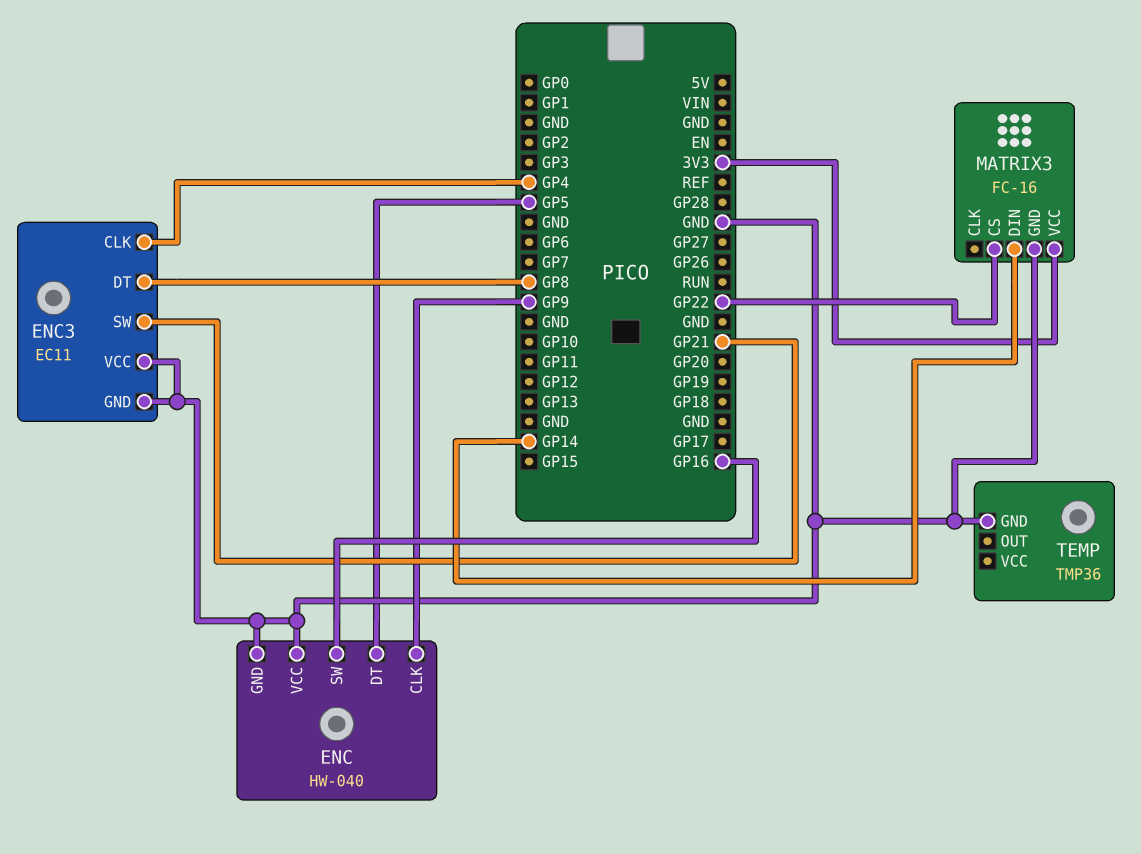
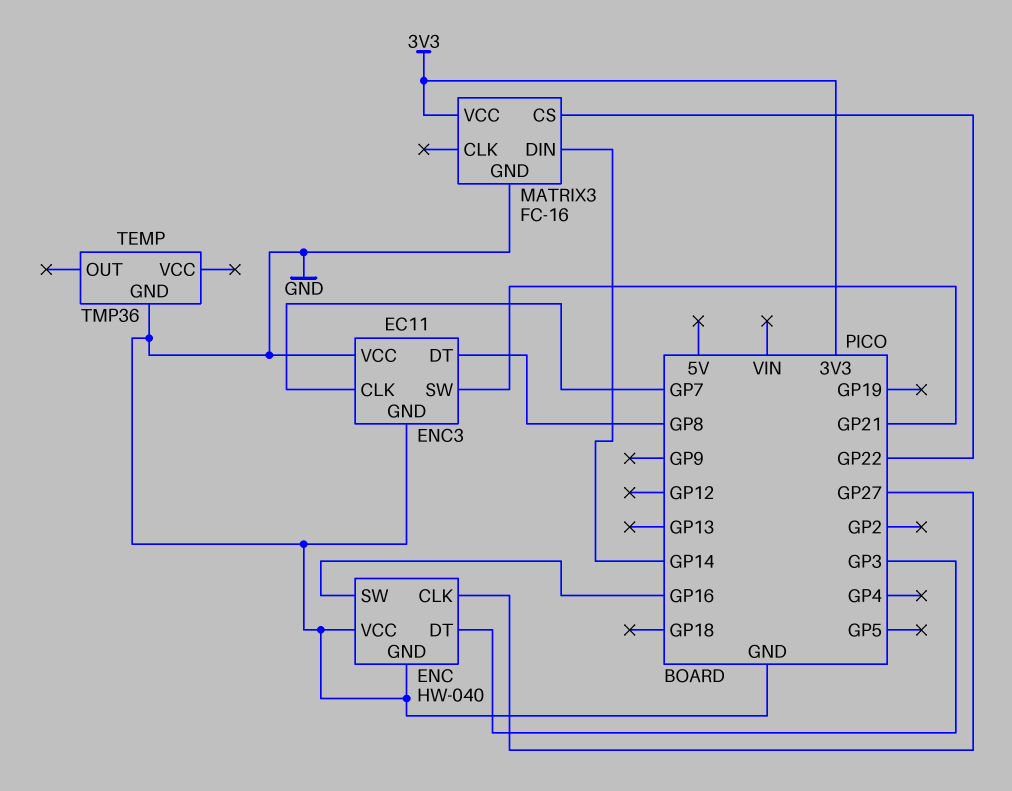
ENC pin CLK: GP9 -> GP27
ENC pin DT: GP5 -> GP3
ENC3 pin CLK: GP4 -> GP7

